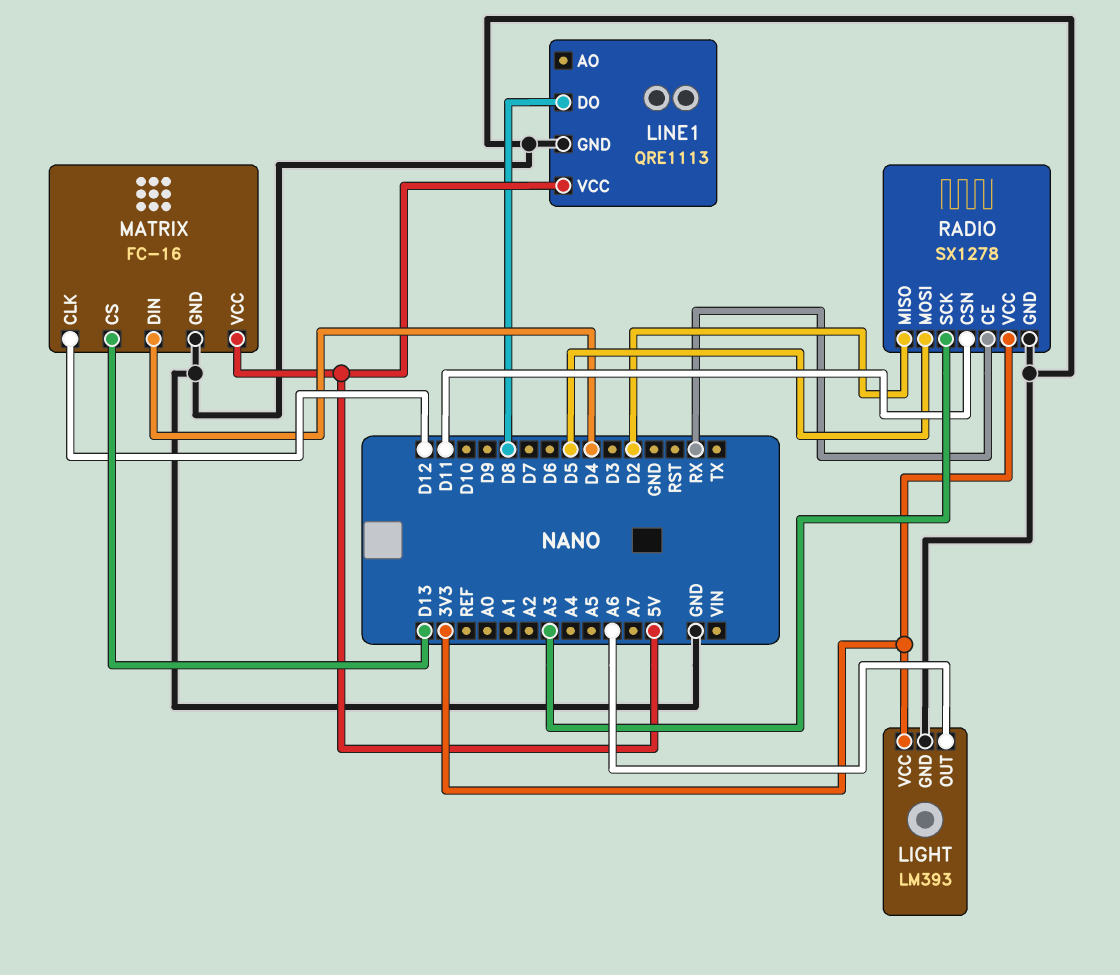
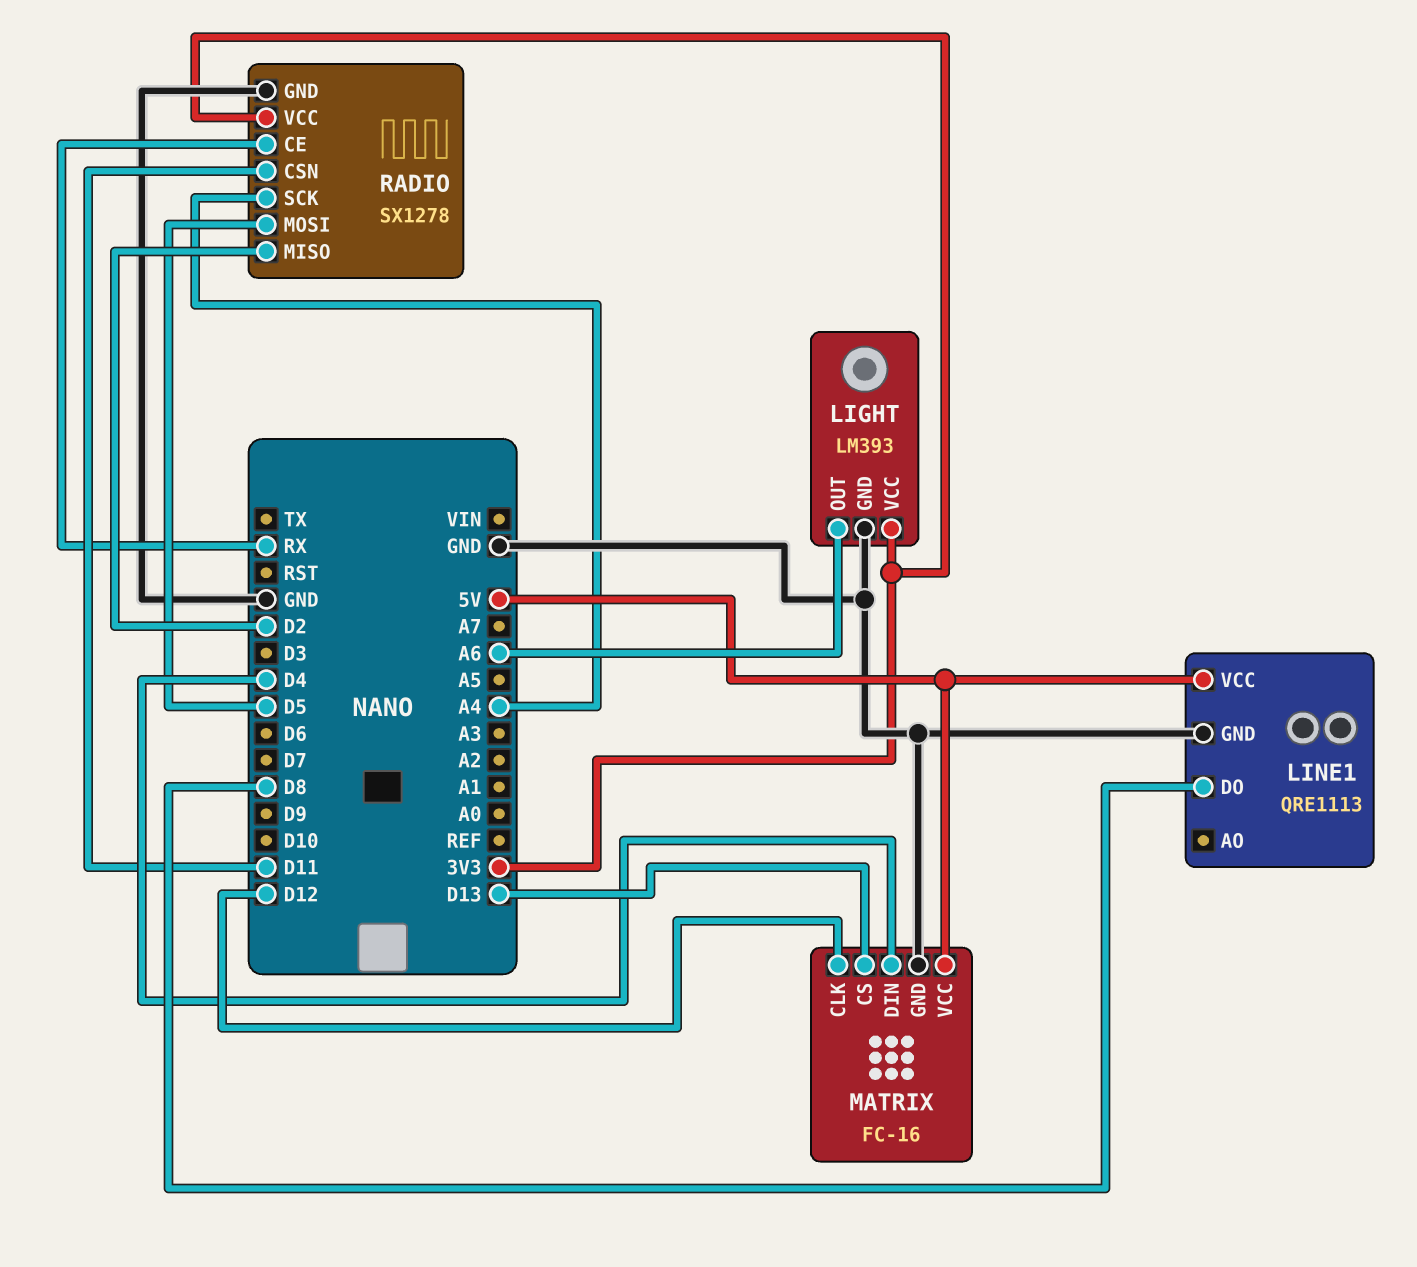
RADIO pin SCK: A3 -> A4

